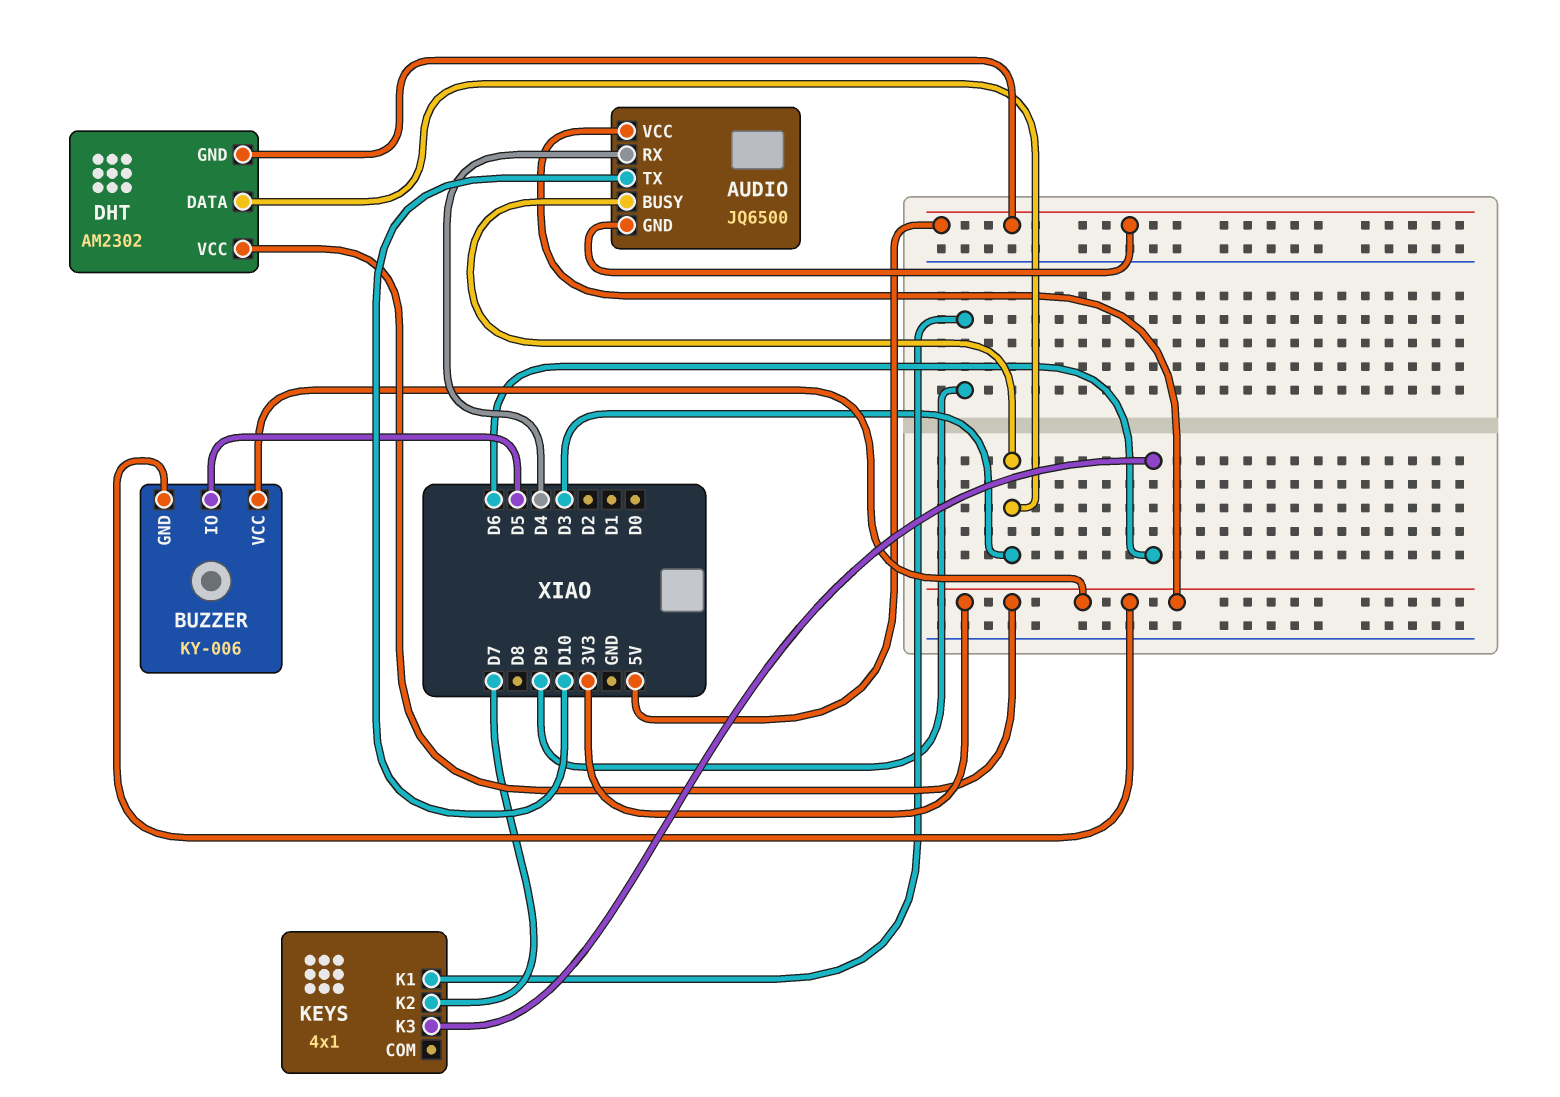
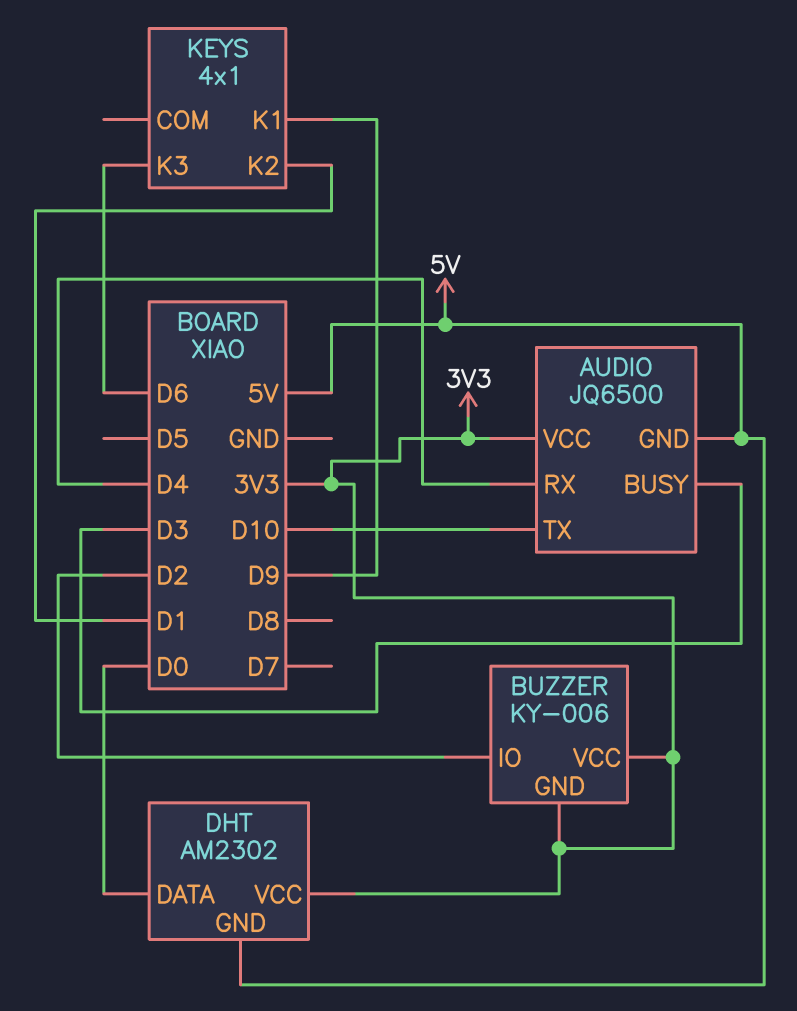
BUZZER pin IO: D5 -> D2
DHT pin DATA: D3 -> D0
KEYS pin K2: D7 -> D1

